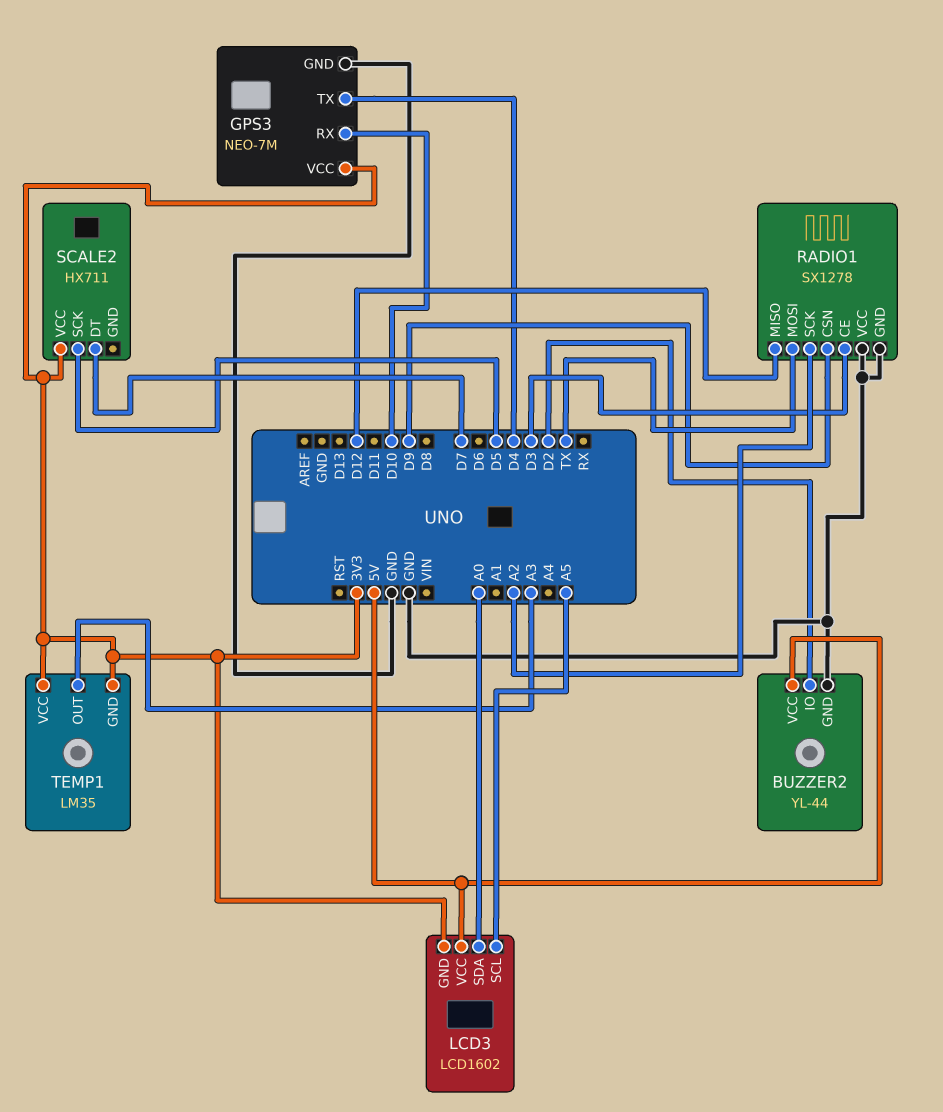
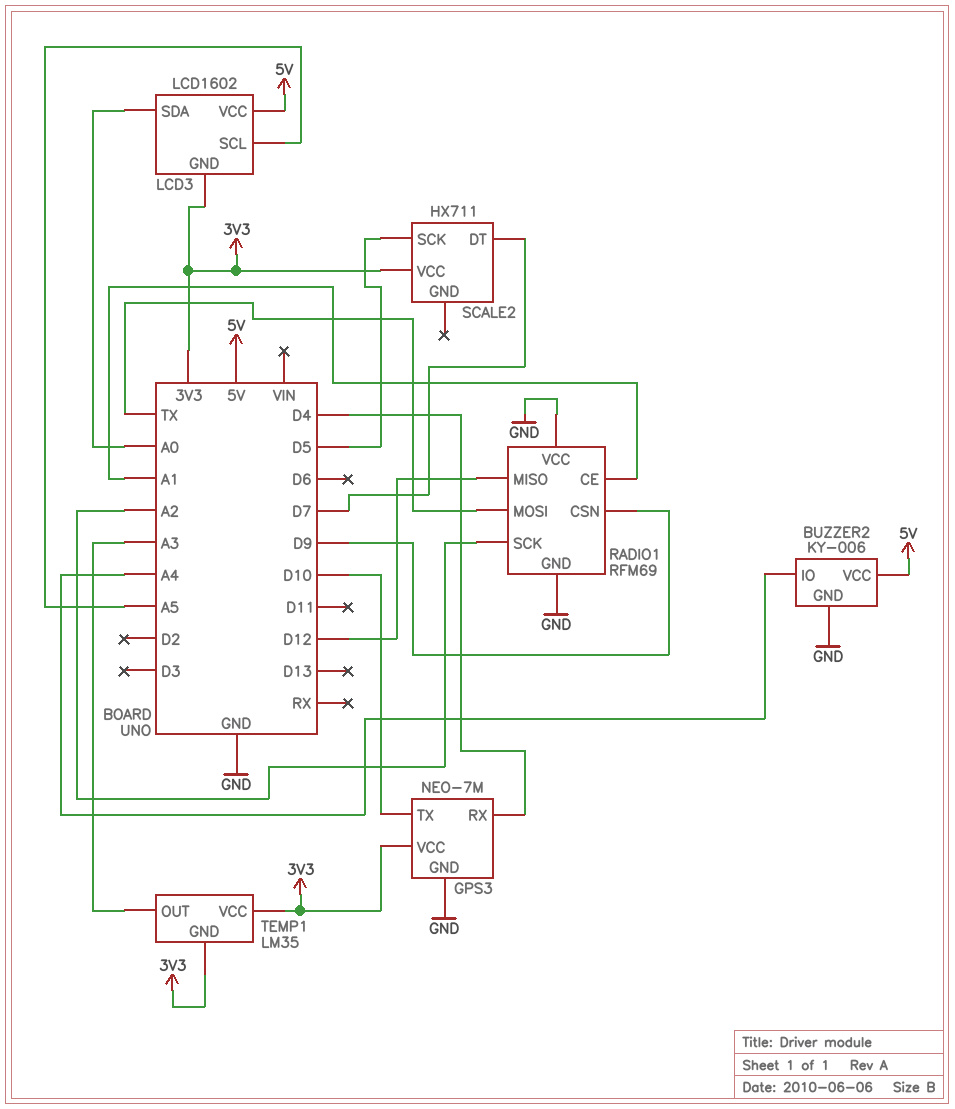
BUZZER2: YL-44 -> KY-006
BUZZER2 pin IO: D2 -> A4
GPS3 pin RX: D10 -> D4
GPS3 pin TX: D4 -> D10
RADIO1: SX1278 -> RFM69
RADIO1 pin CE: D3 -> A1

